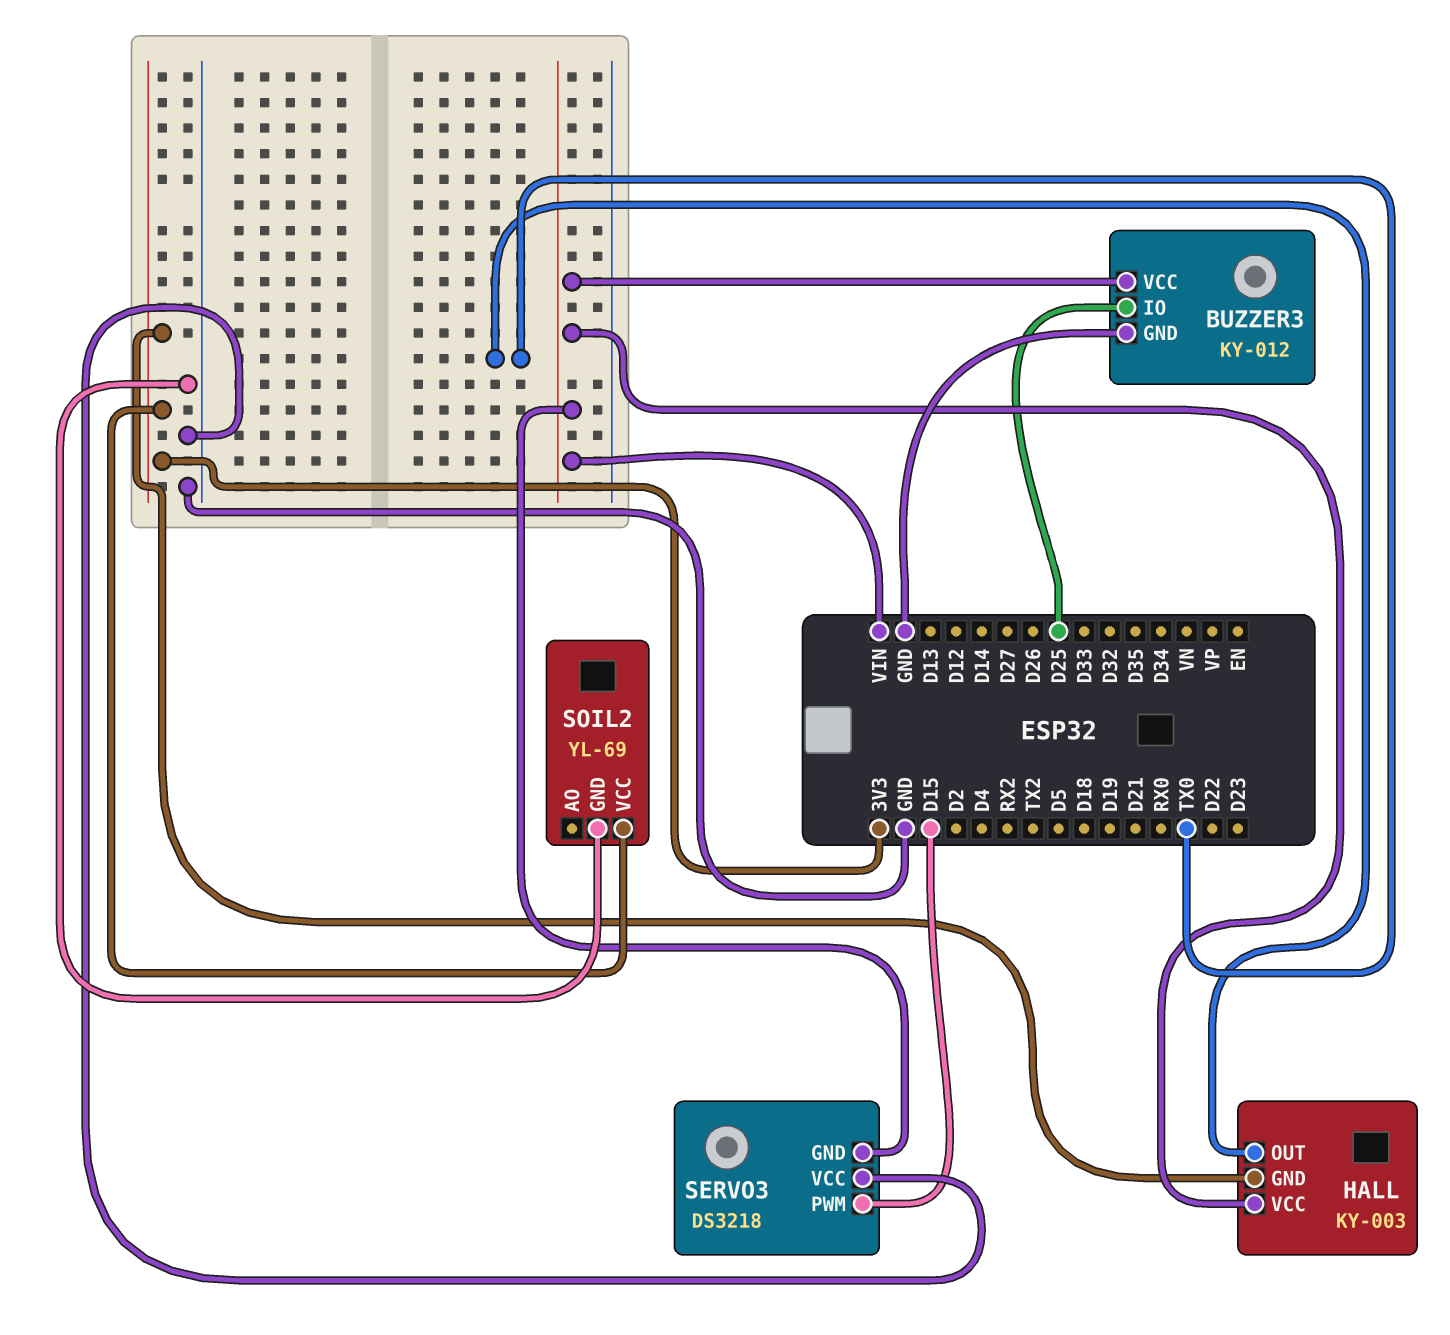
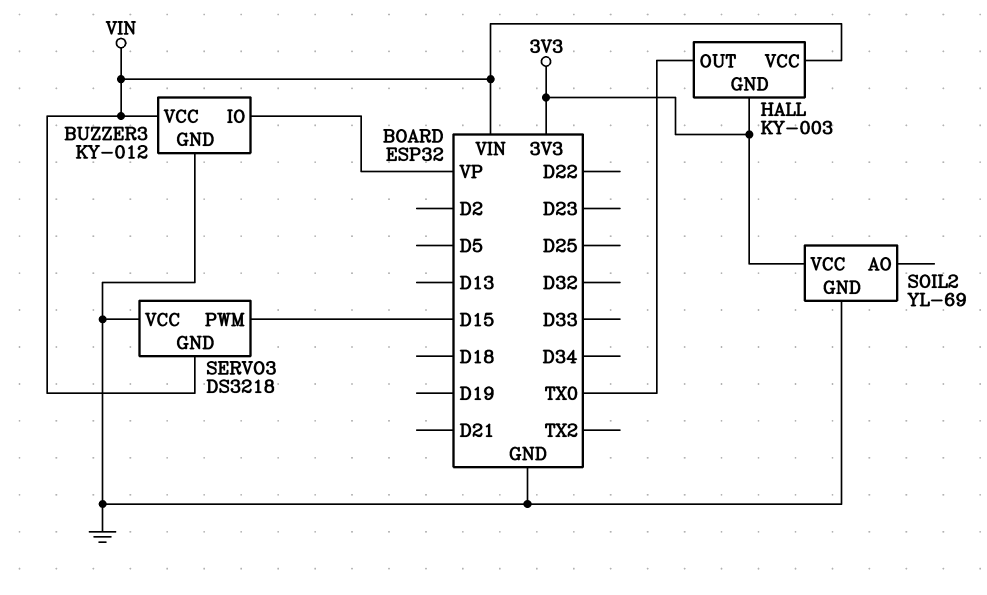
BUZZER3 pin IO: D25 -> VP

